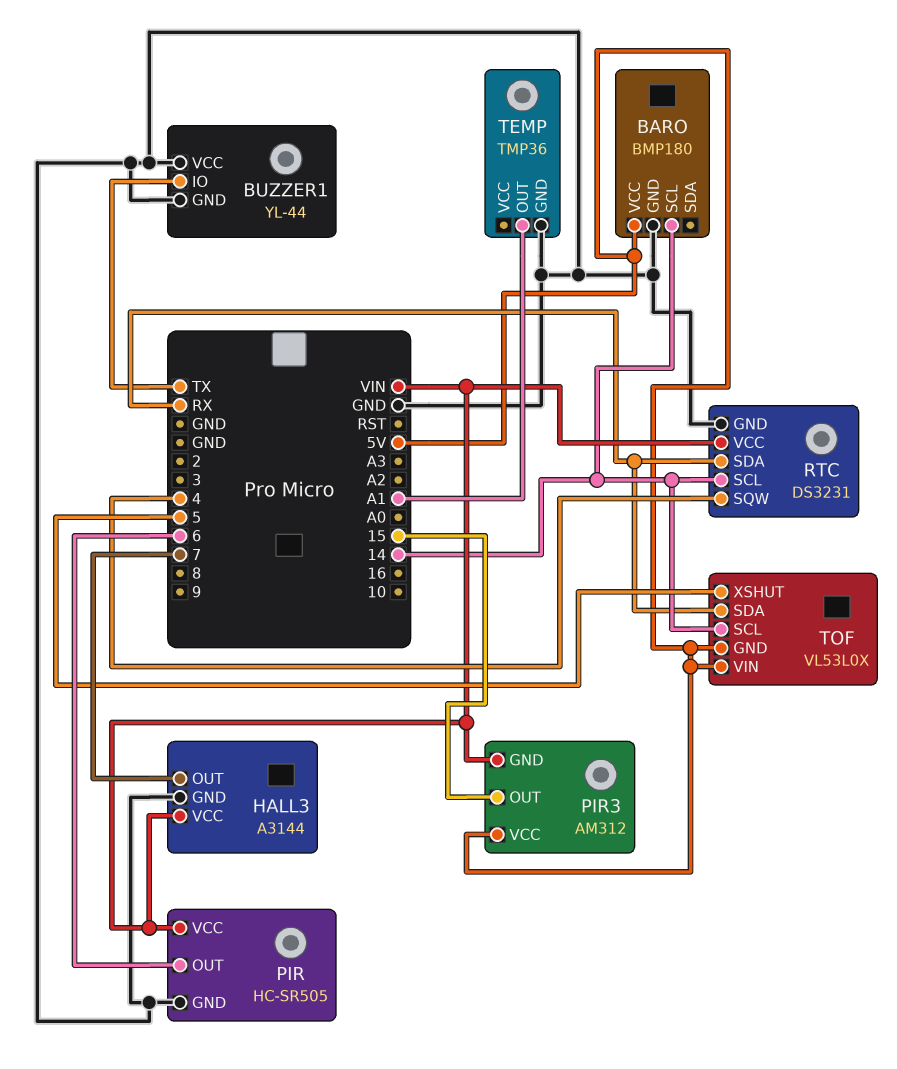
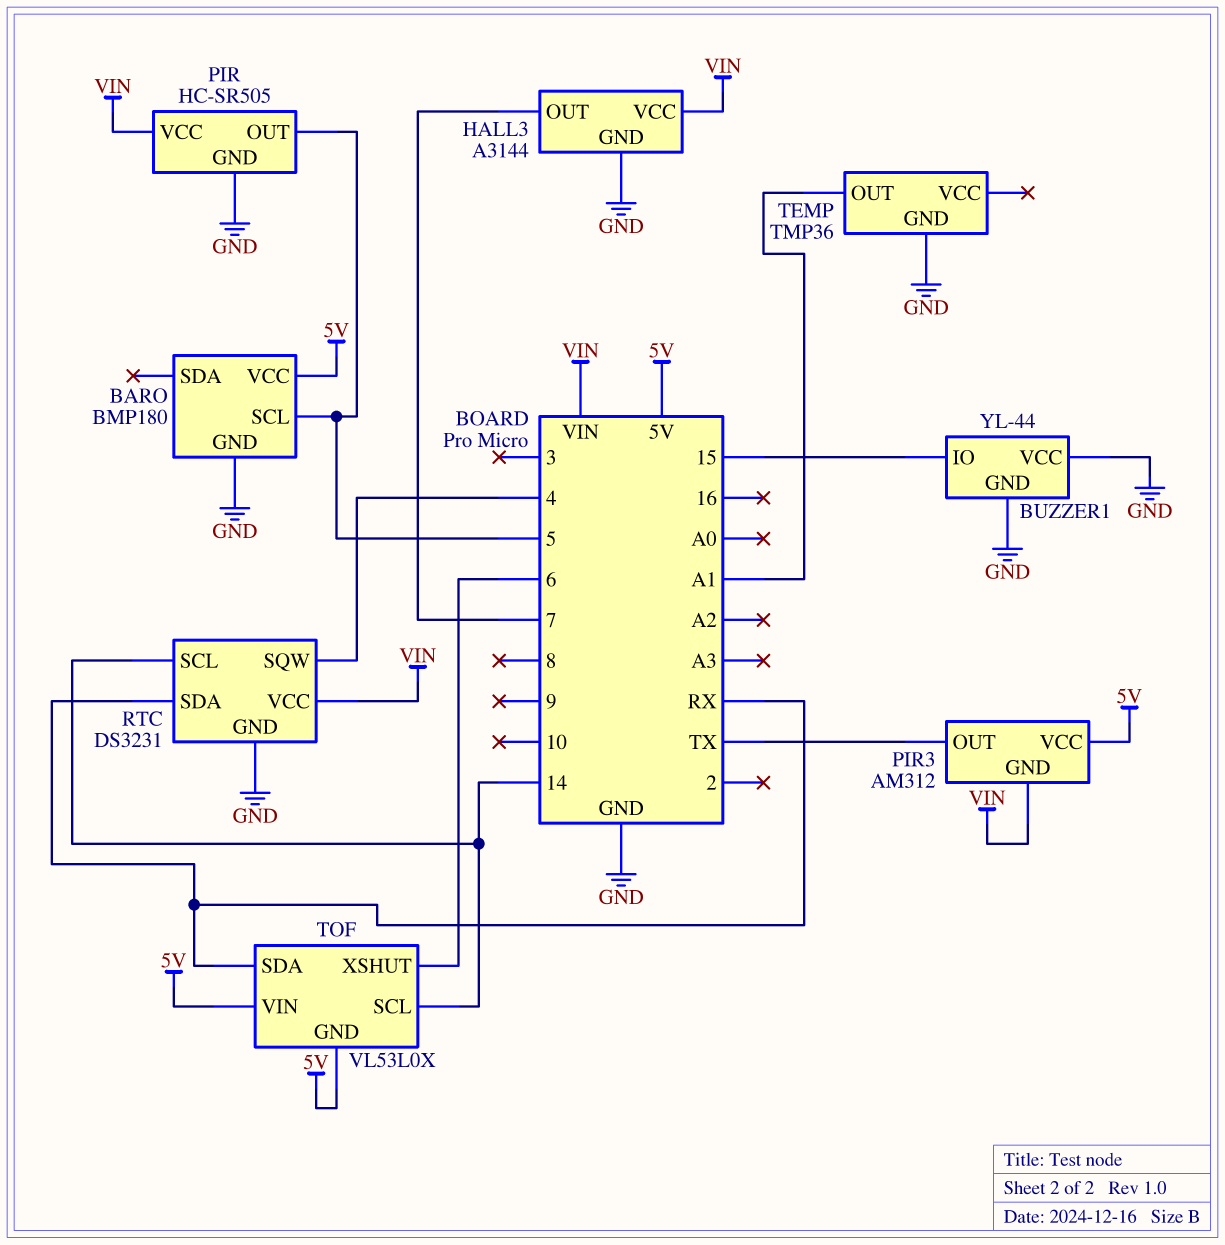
BARO pin SCL: 14 -> 5
BUZZER1 pin IO: TX -> 15
PIR pin OUT: 6 -> 5
PIR3 pin OUT: 15 -> TX
TOF pin XSHUT: 5 -> 6

